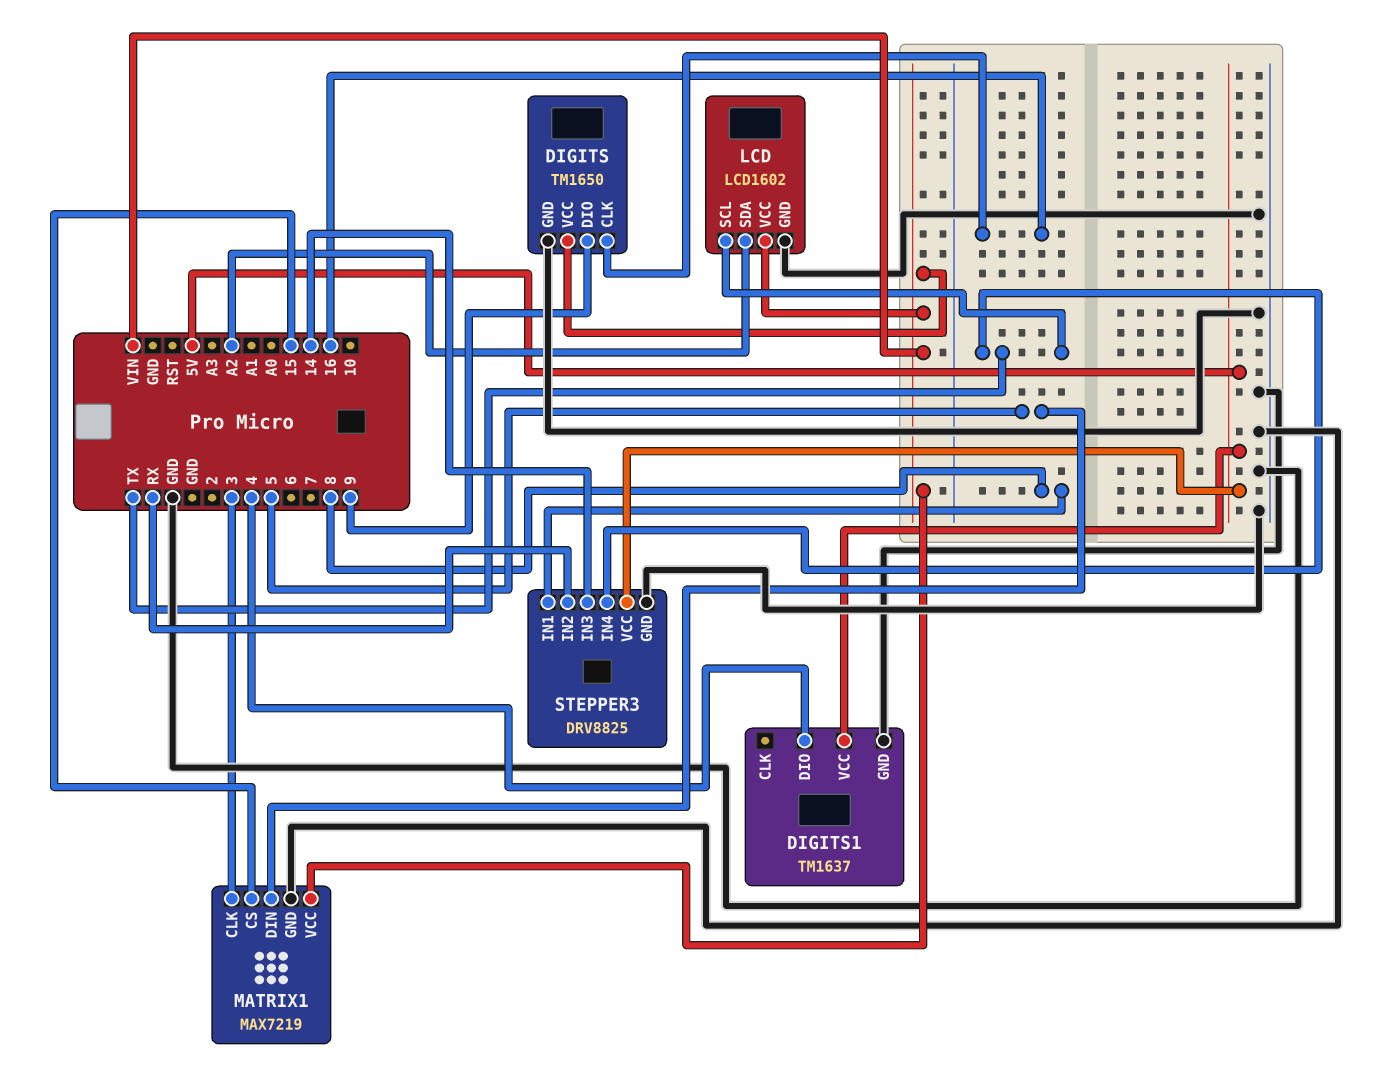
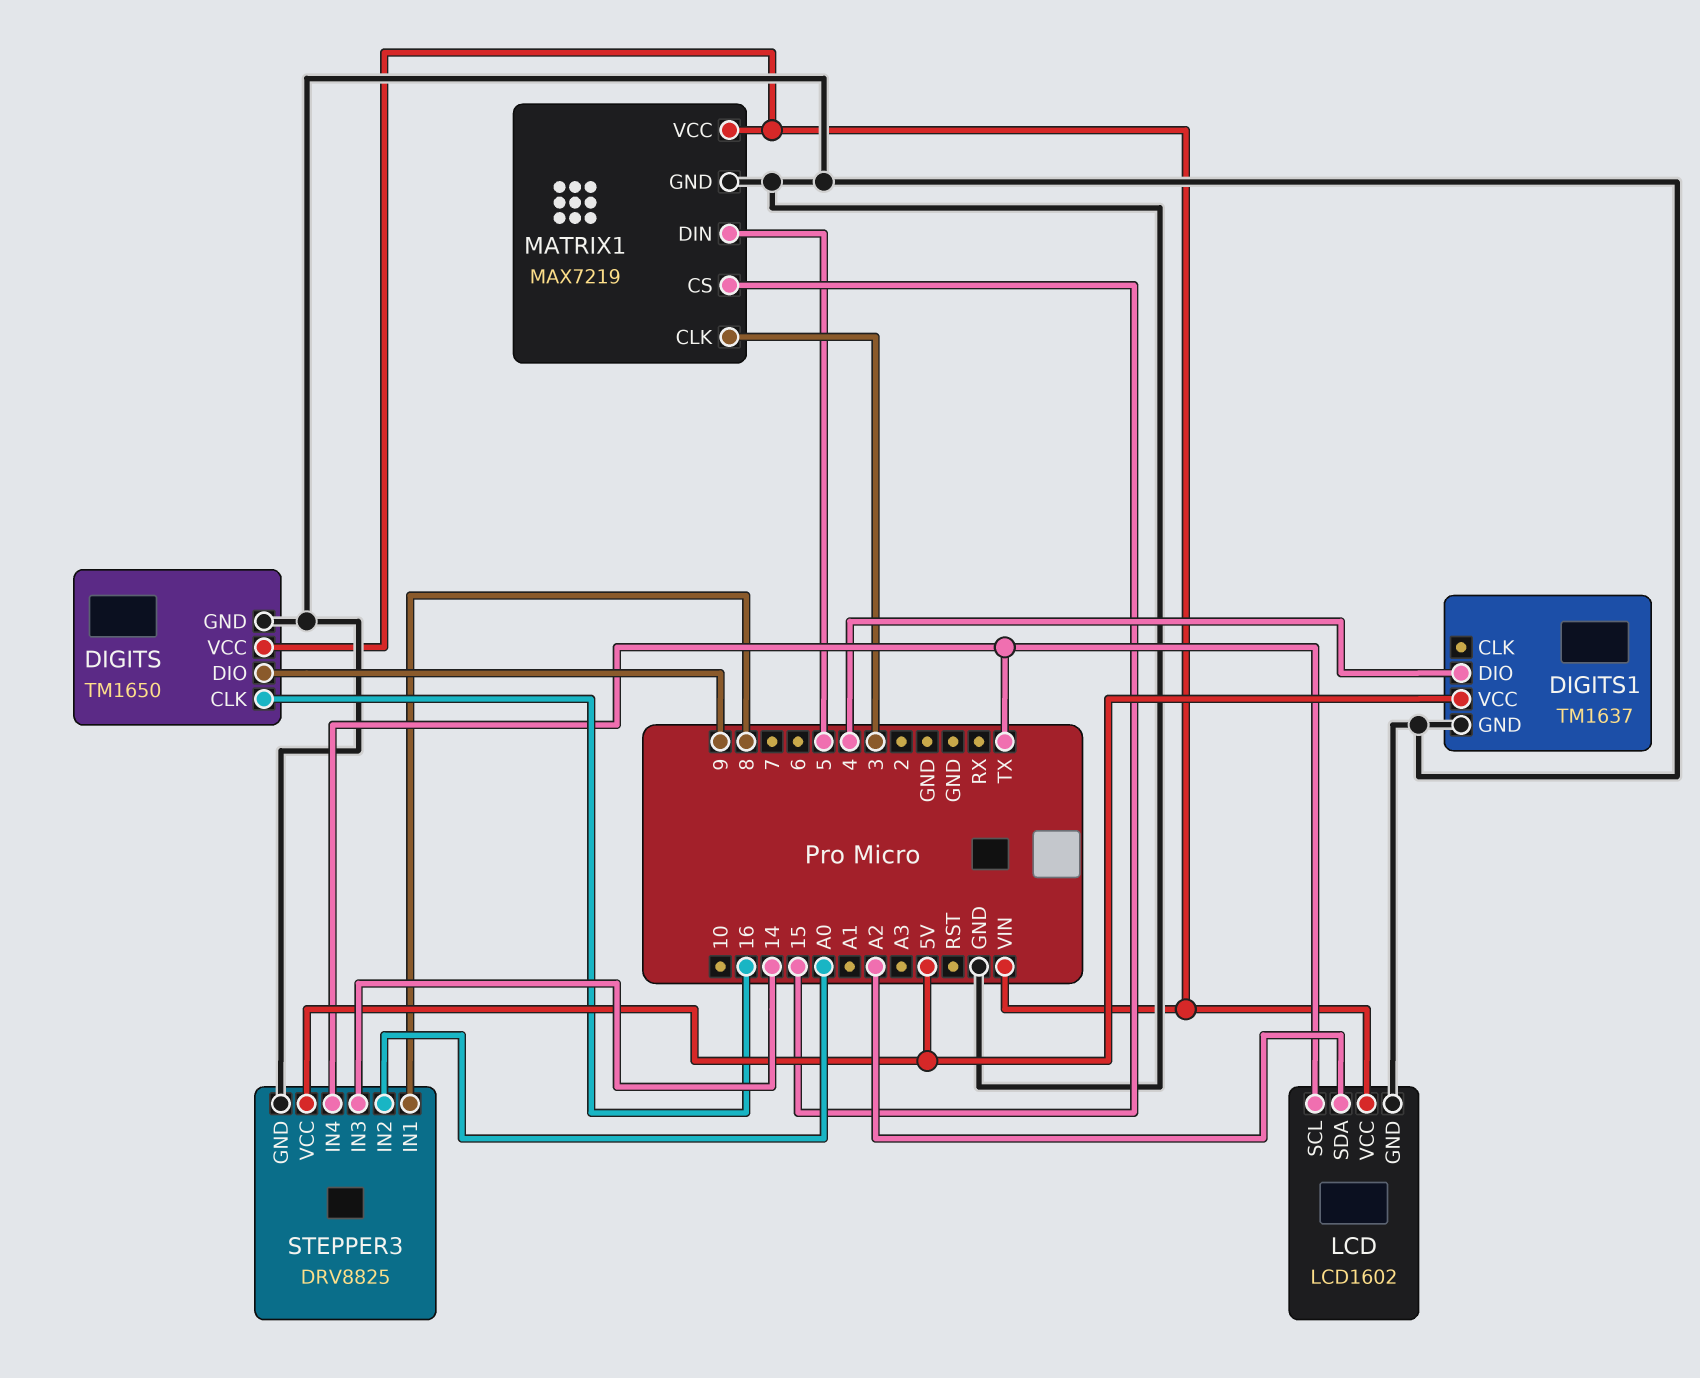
STEPPER3 pin IN2: RX -> A0

